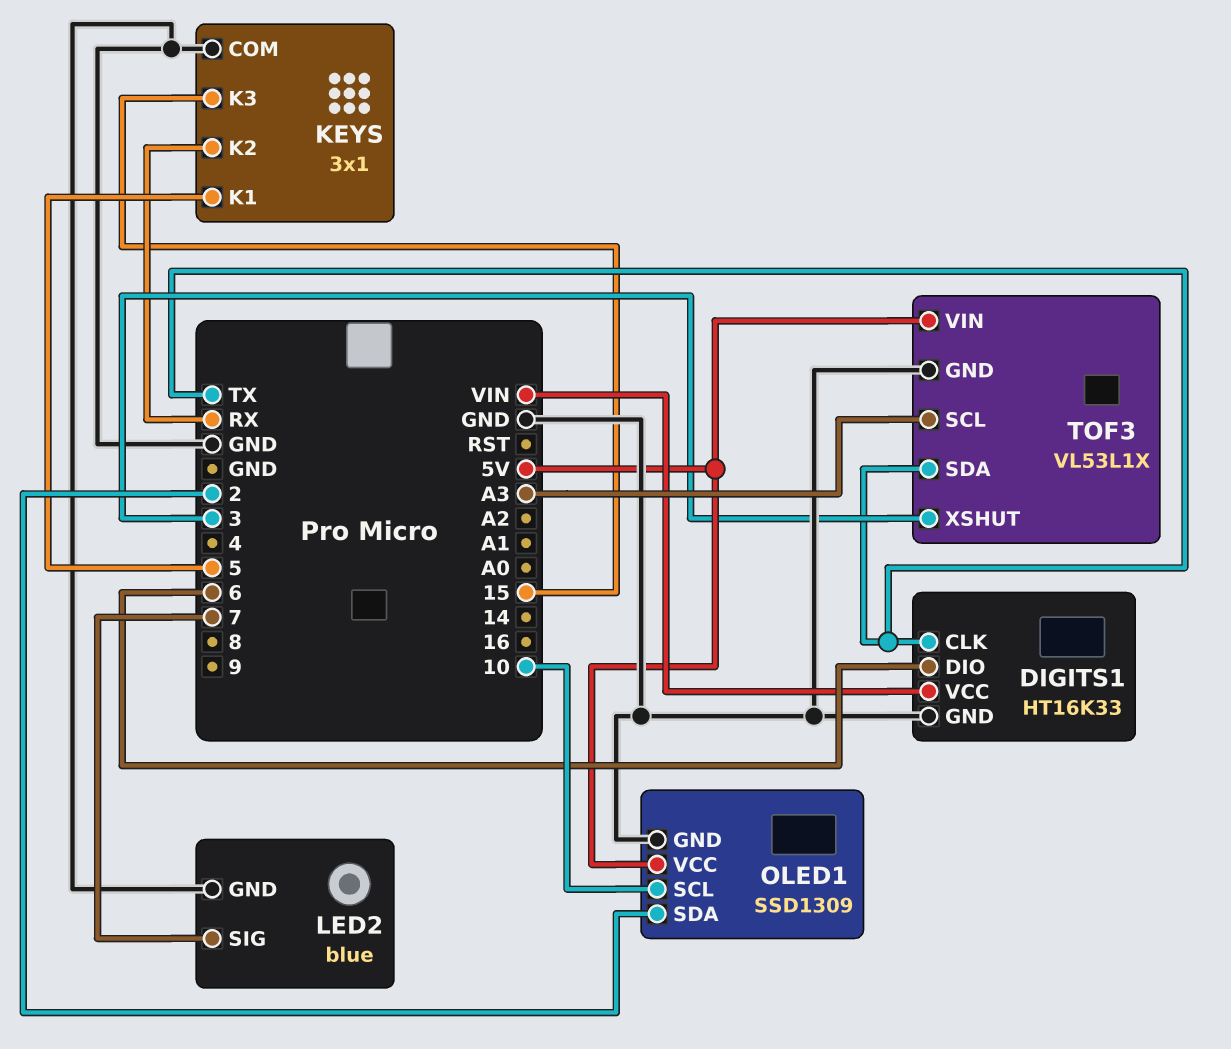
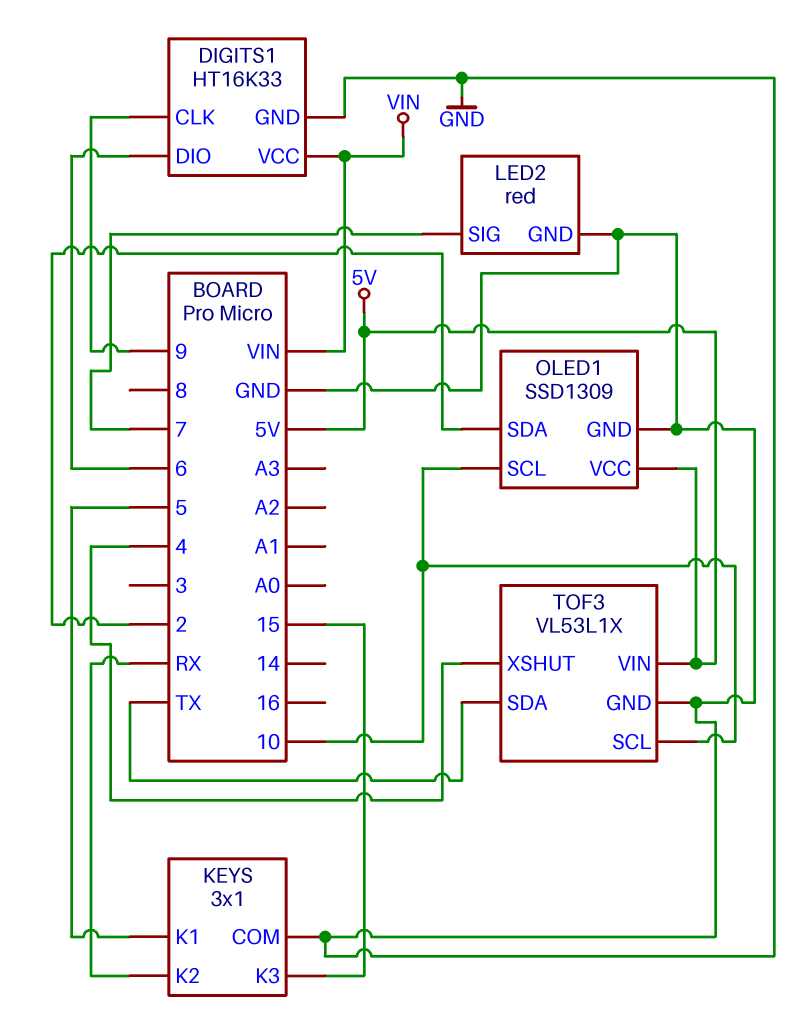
DIGITS1 pin CLK: TX -> 9
LED2: blue -> red
TOF3 pin SCL: A3 -> 10
TOF3 pin XSHUT: 3 -> 4

